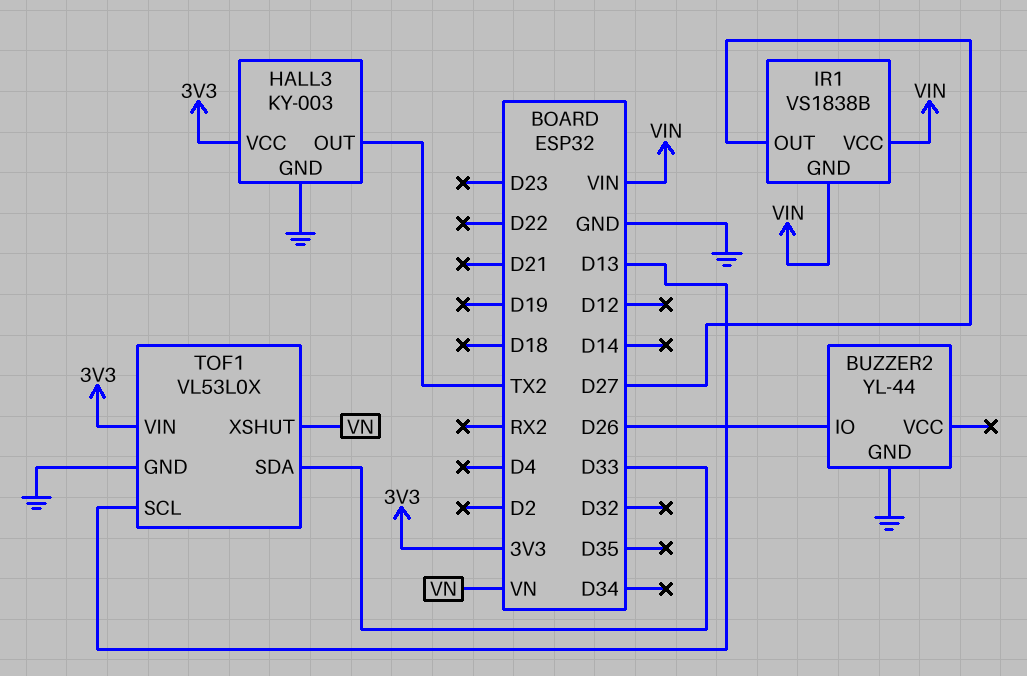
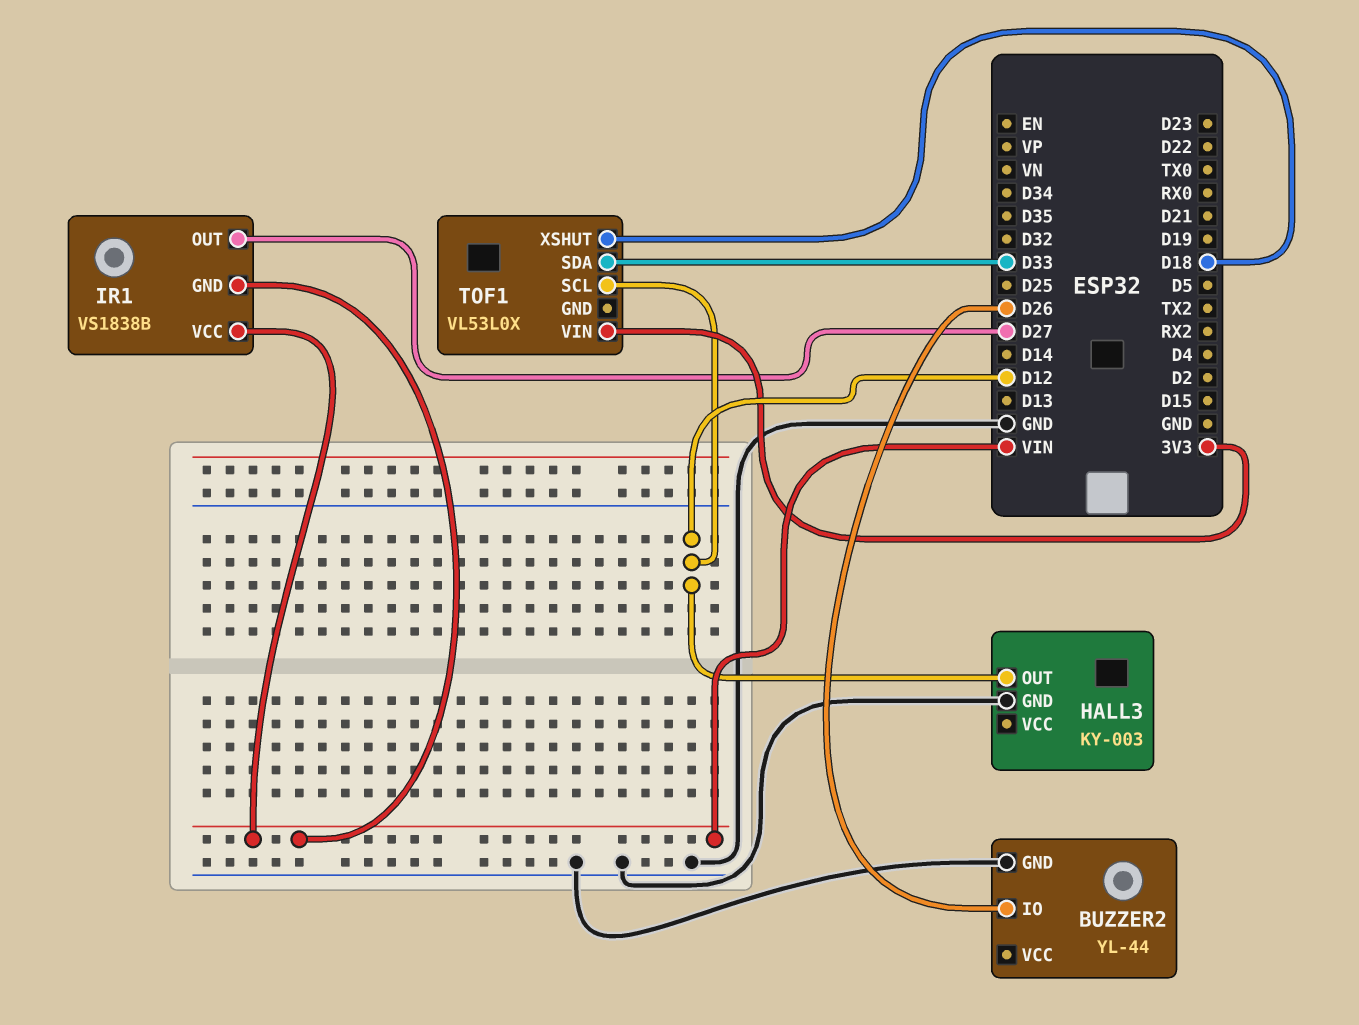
HALL3 pin OUT: TX2 -> D12
HALL3 pin VCC: 3V3 -> none
TOF1 pin GND: GND -> none
TOF1 pin SCL: D13 -> D12
TOF1 pin XSHUT: VN -> D18

